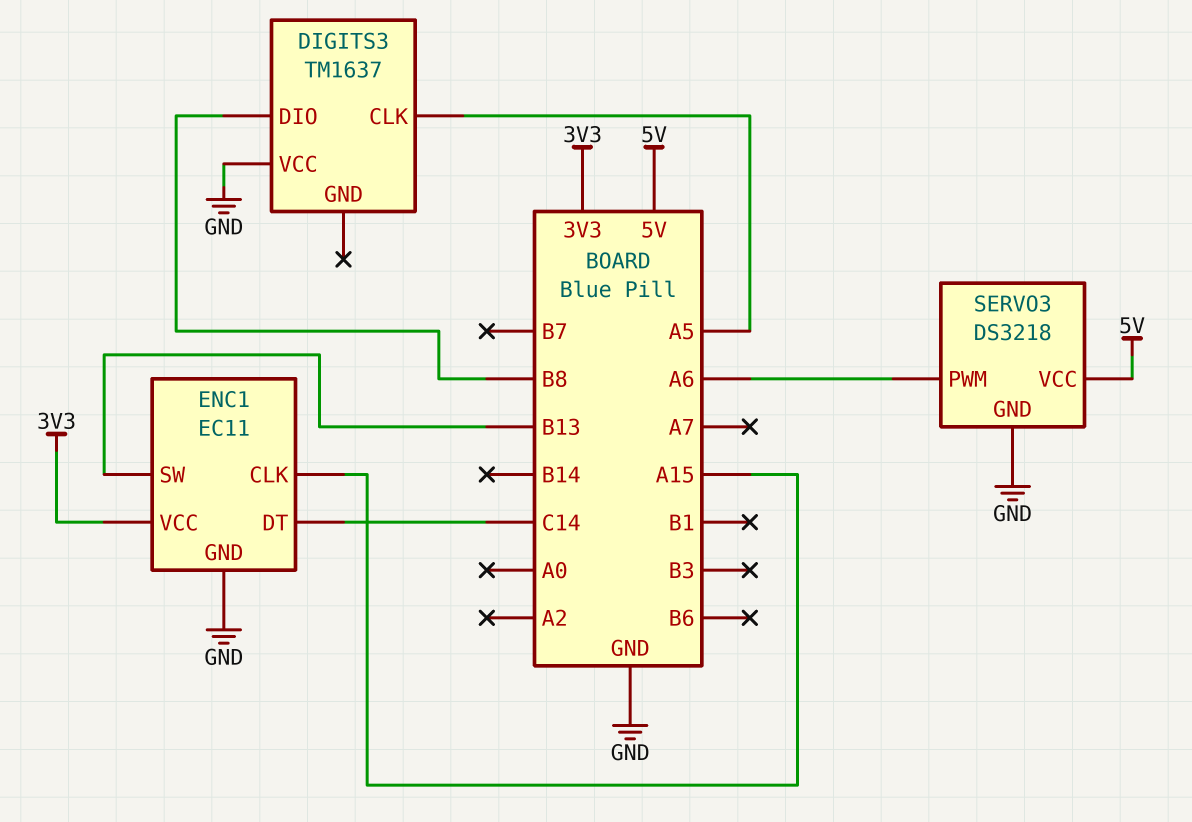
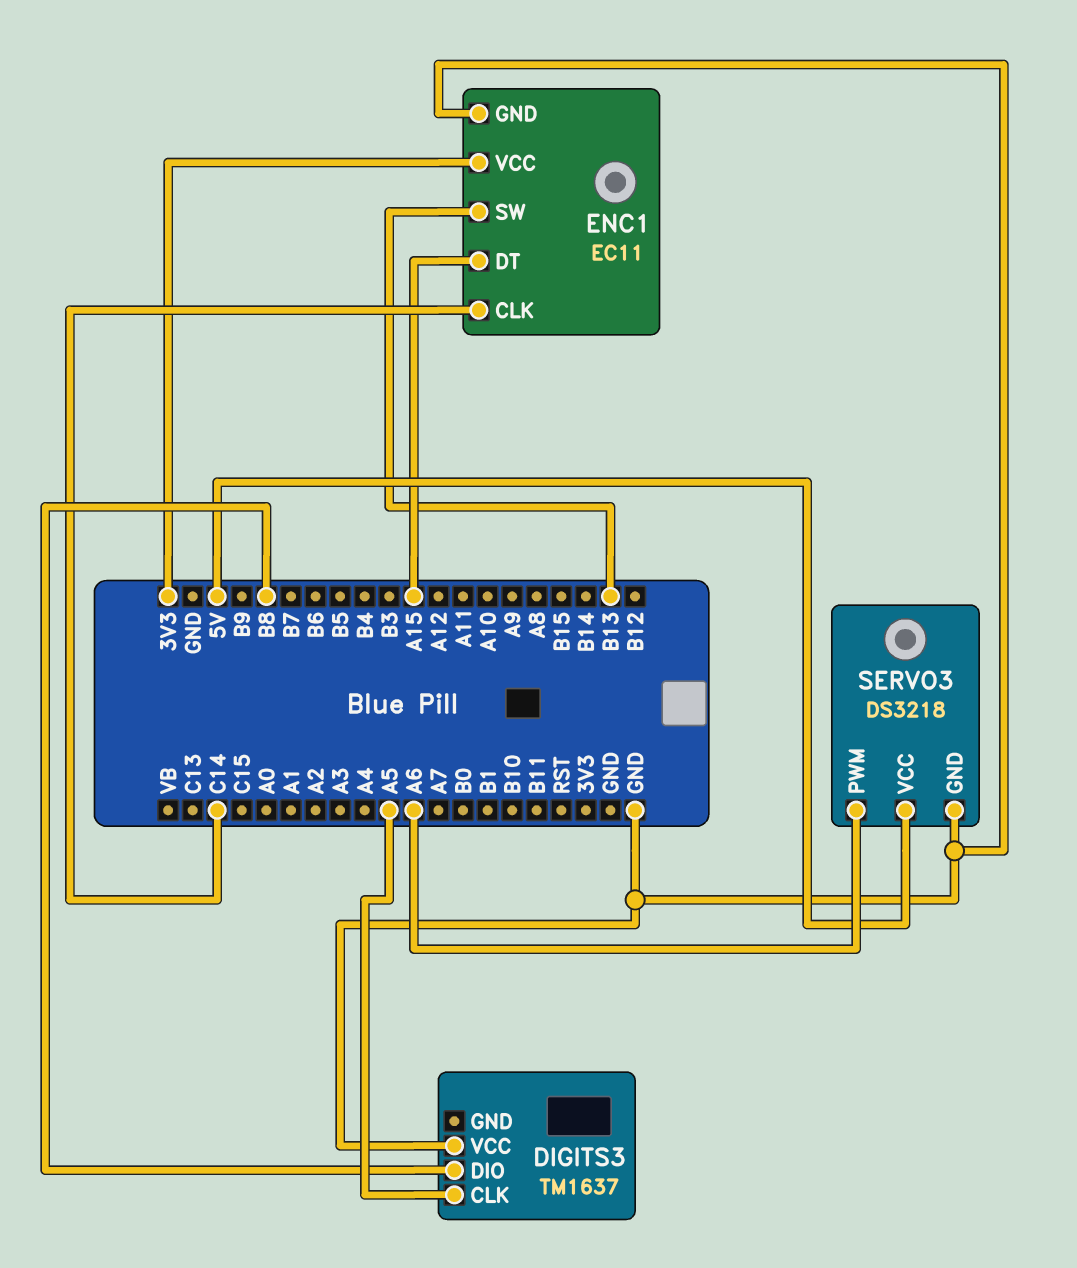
ENC1 pin CLK: A15 -> C14
ENC1 pin DT: C14 -> A15

